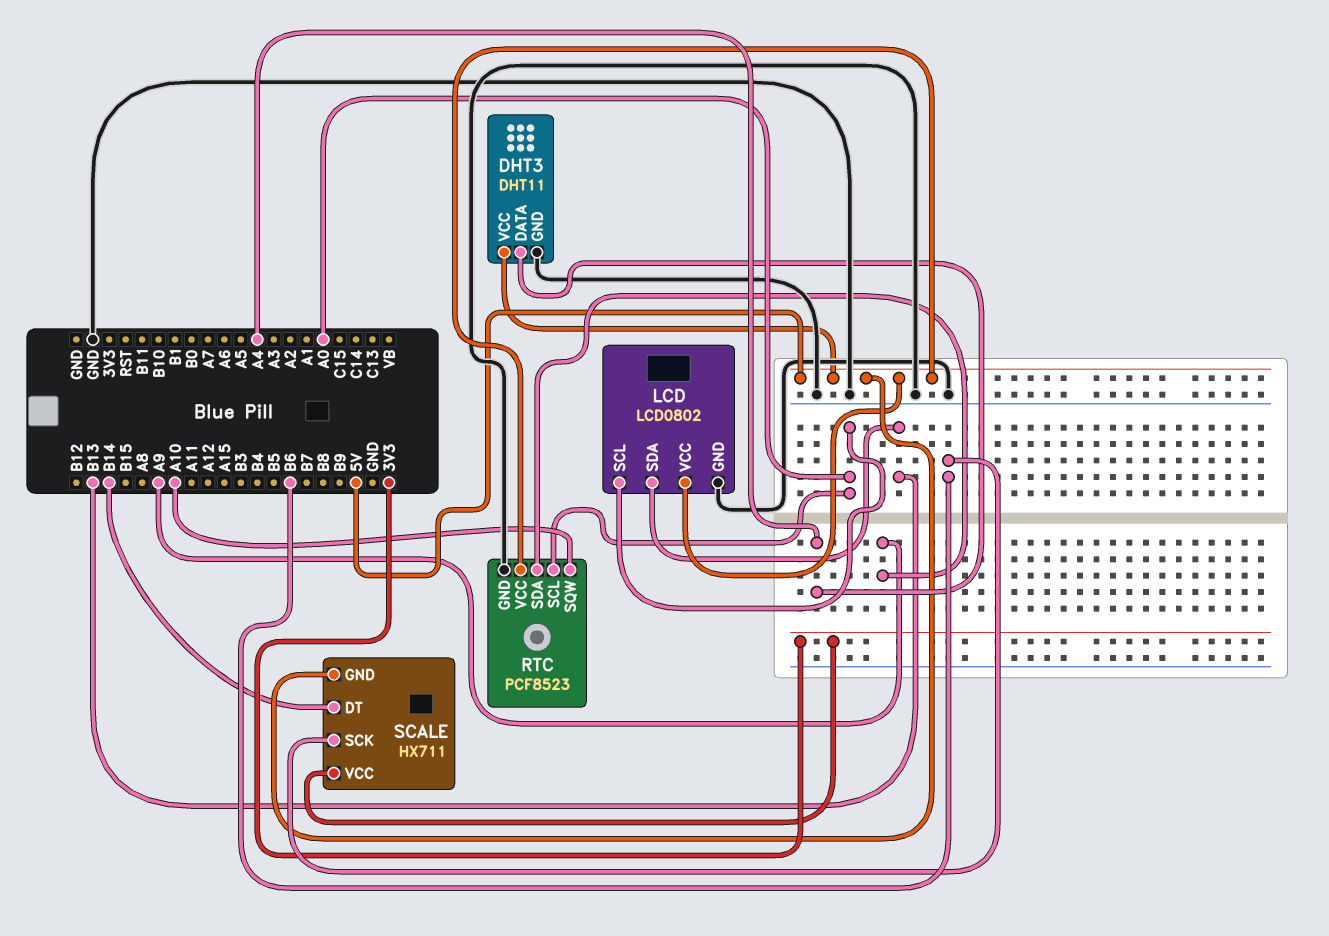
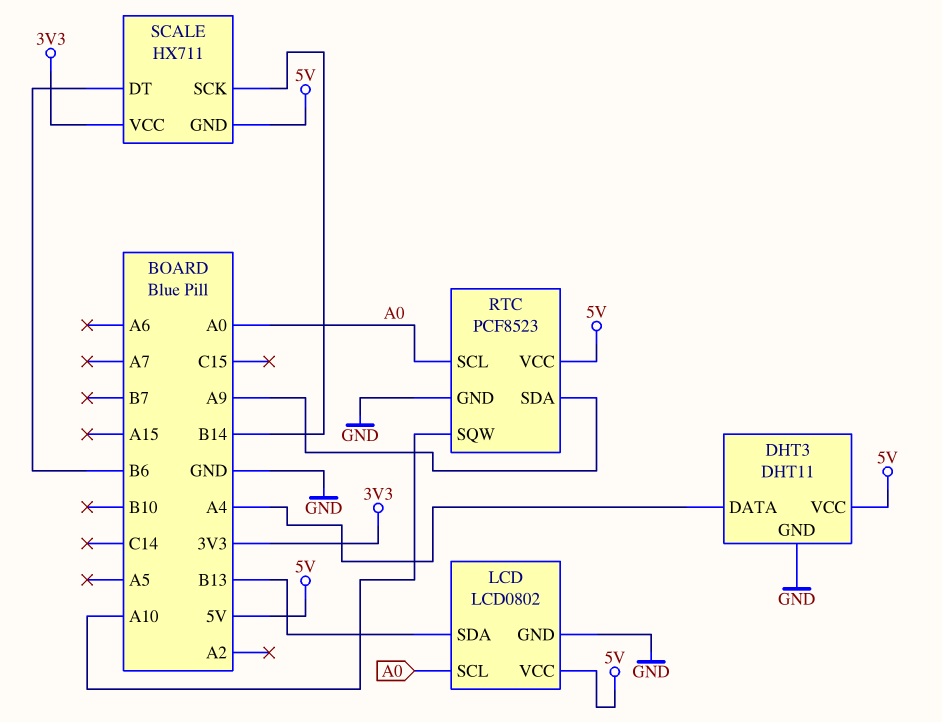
SCALE pin DT: B14 -> B6
SCALE pin SCK: B6 -> B14

